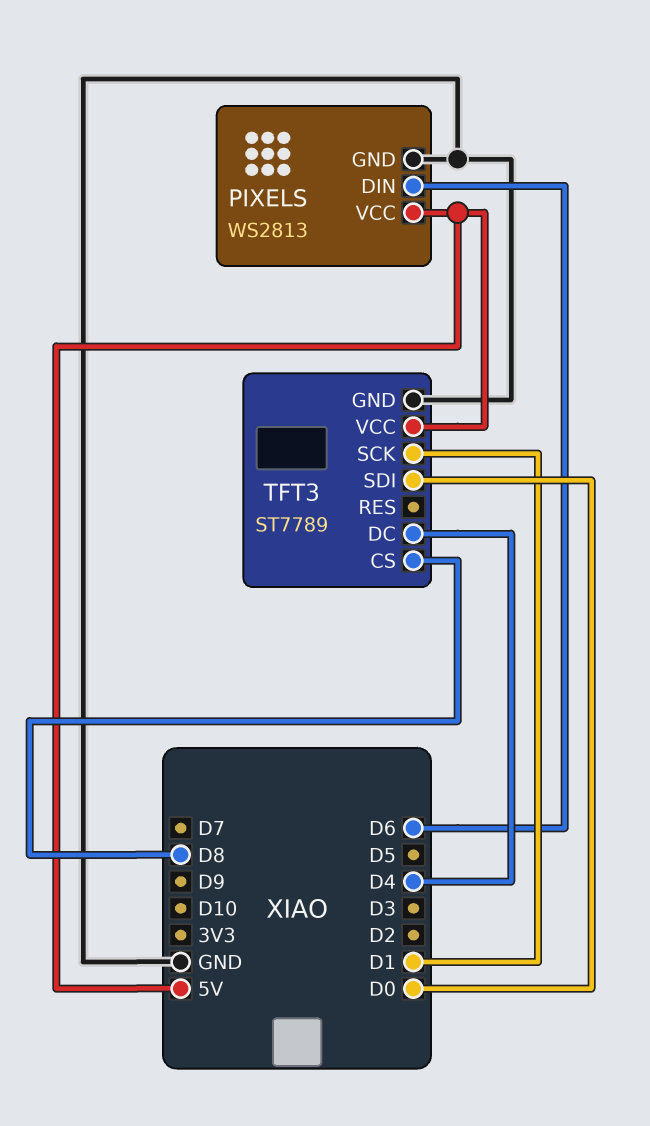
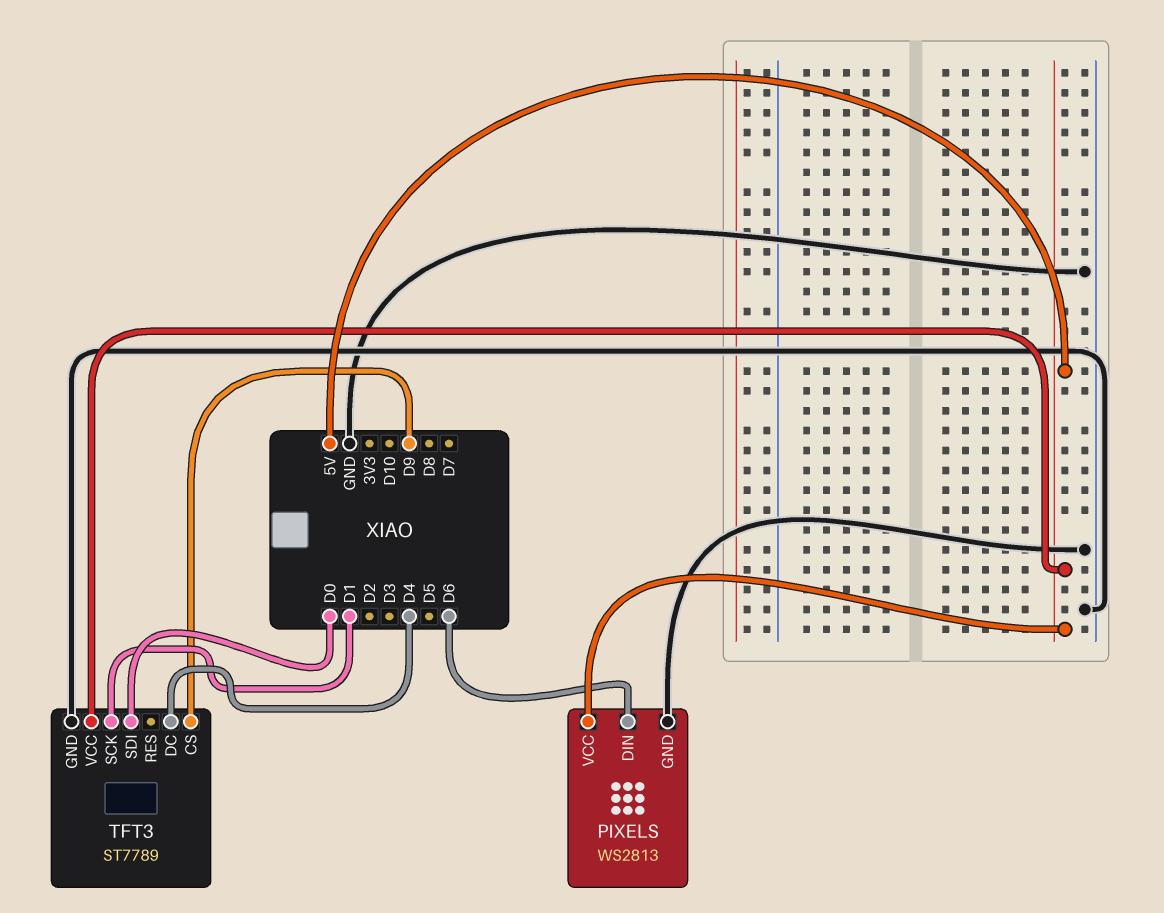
TFT3 pin CS: D8 -> D9

